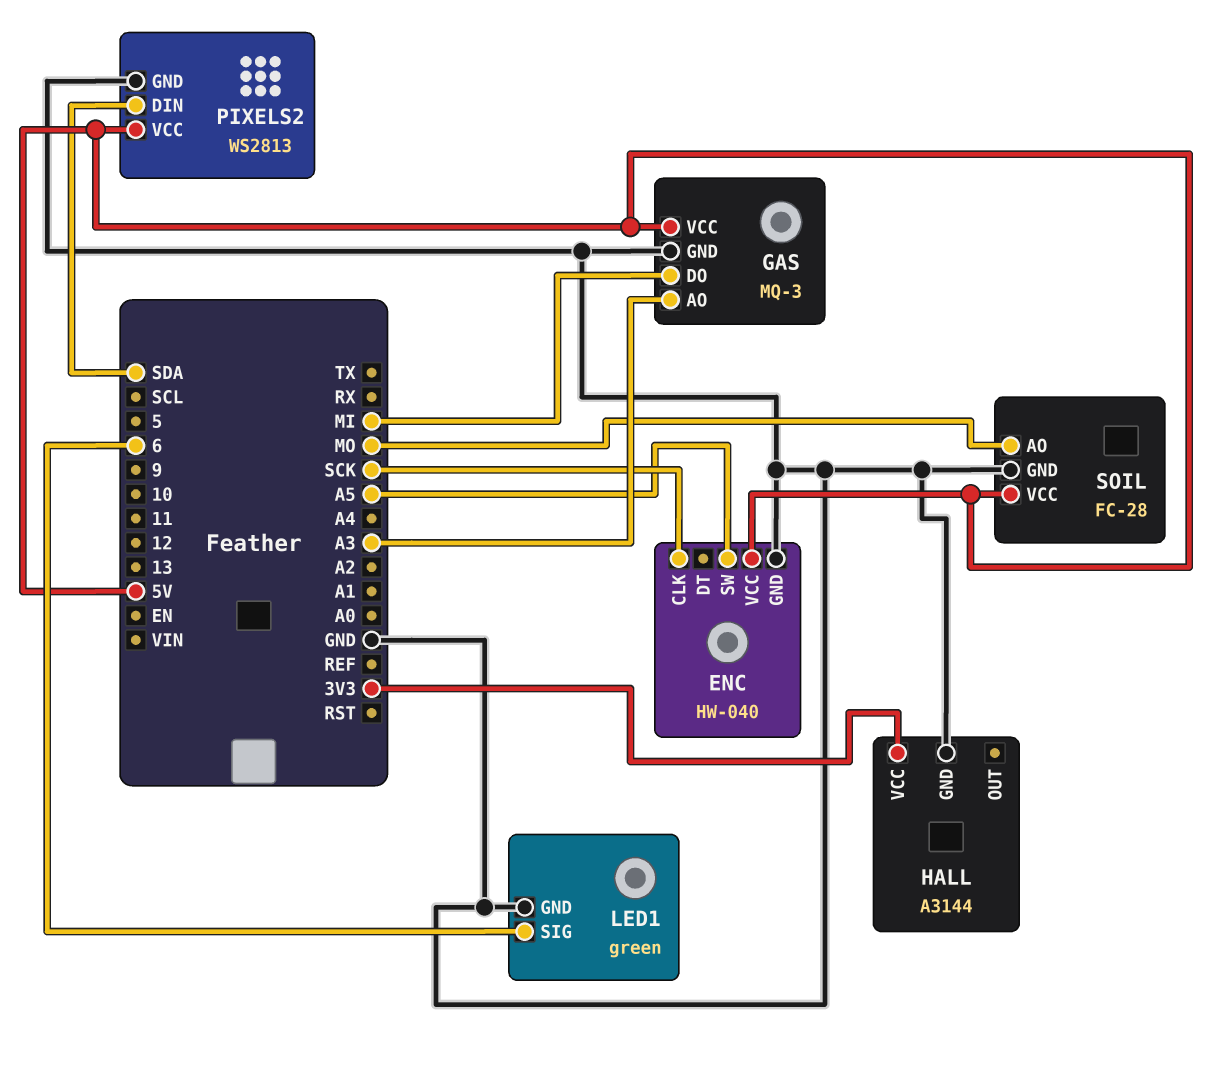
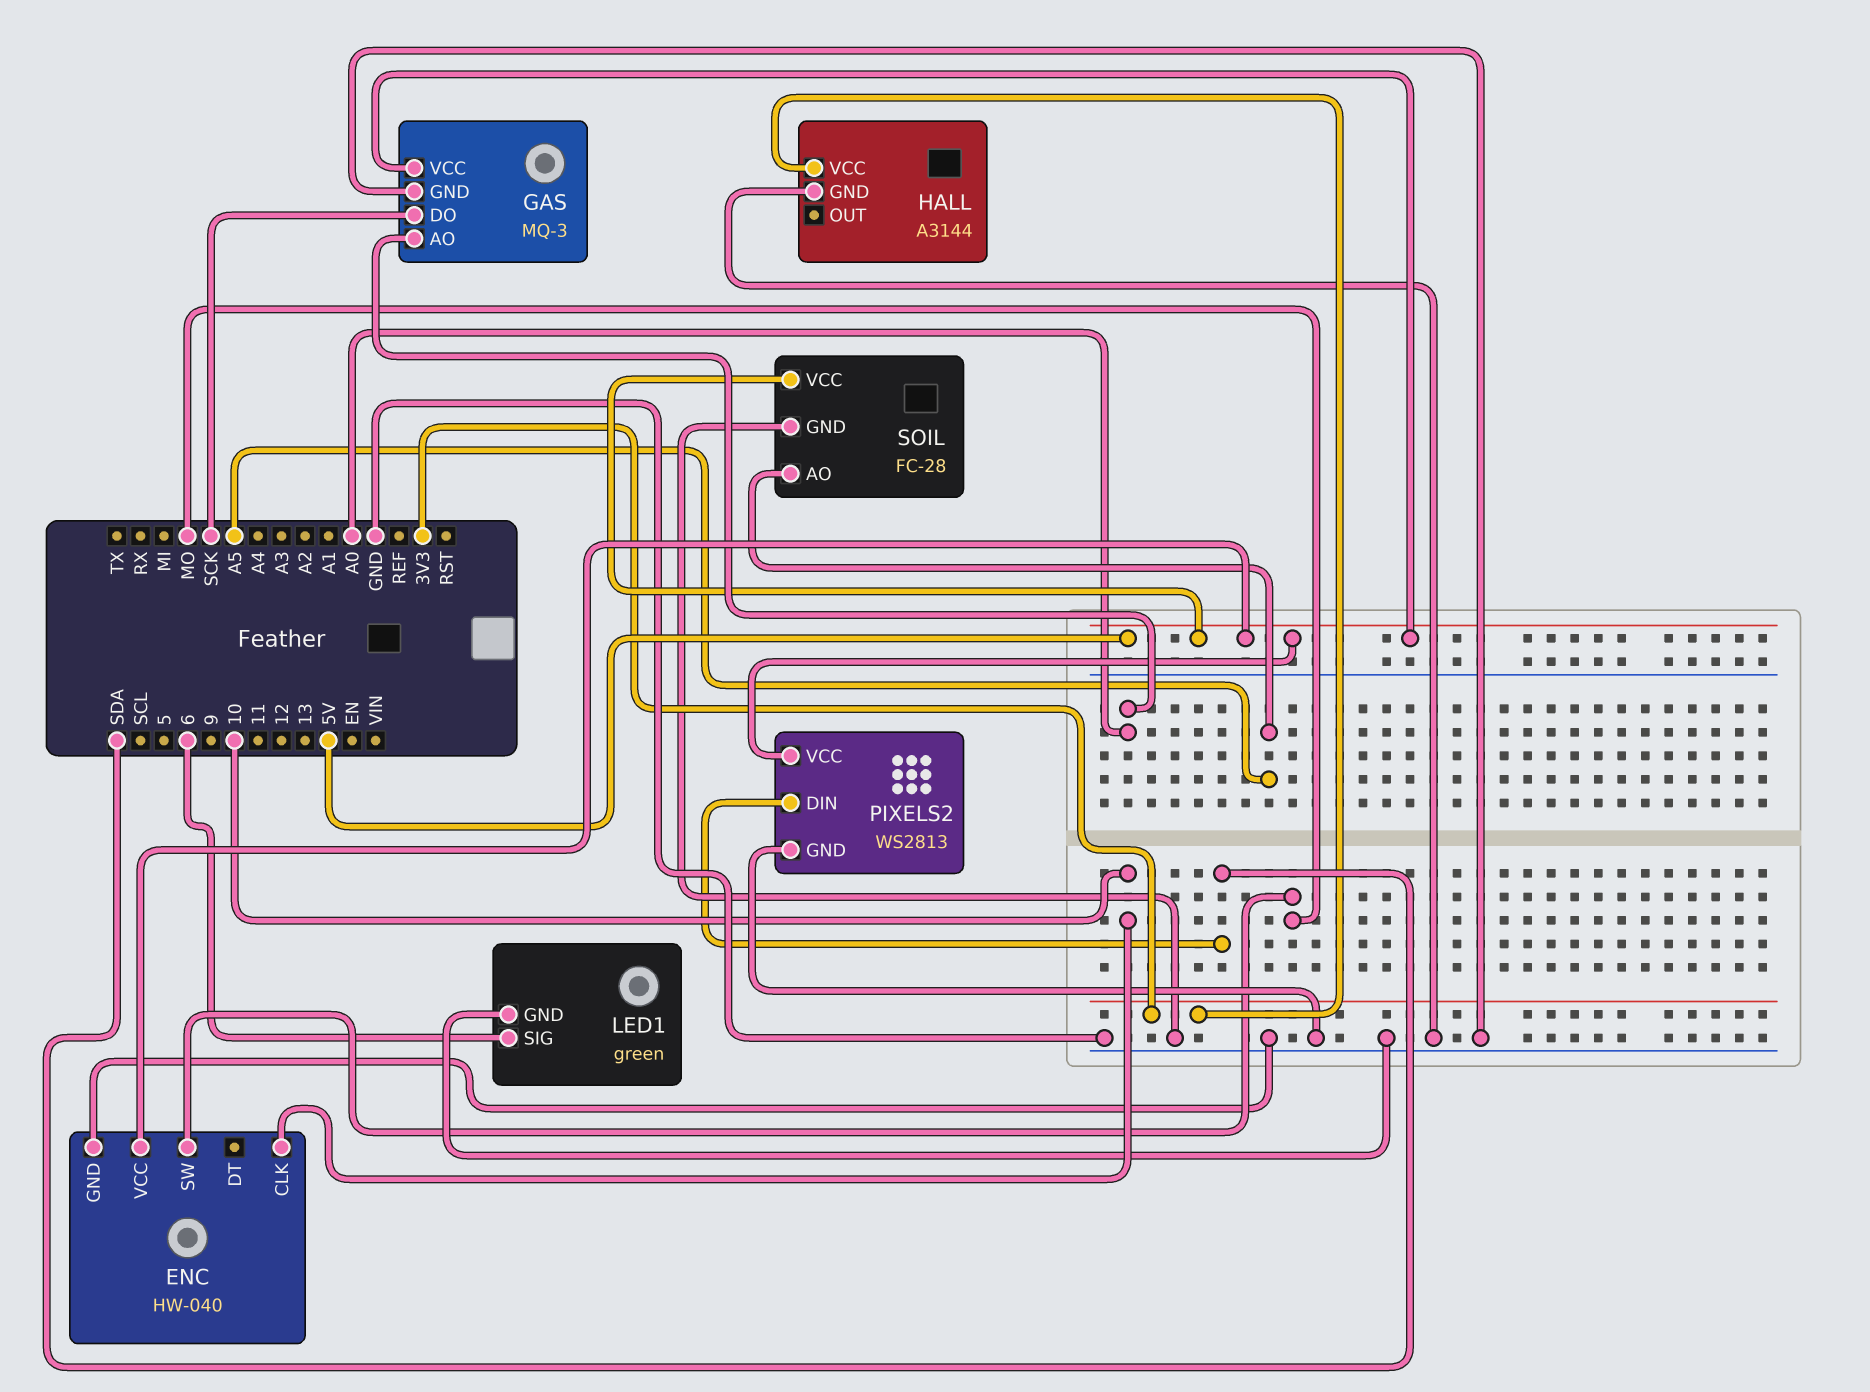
ENC pin CLK: SCK -> 10
ENC pin SW: A5 -> MO
GAS pin AO: A3 -> A0
GAS pin DO: MI -> SCK
SOIL pin AO: MO -> A5

